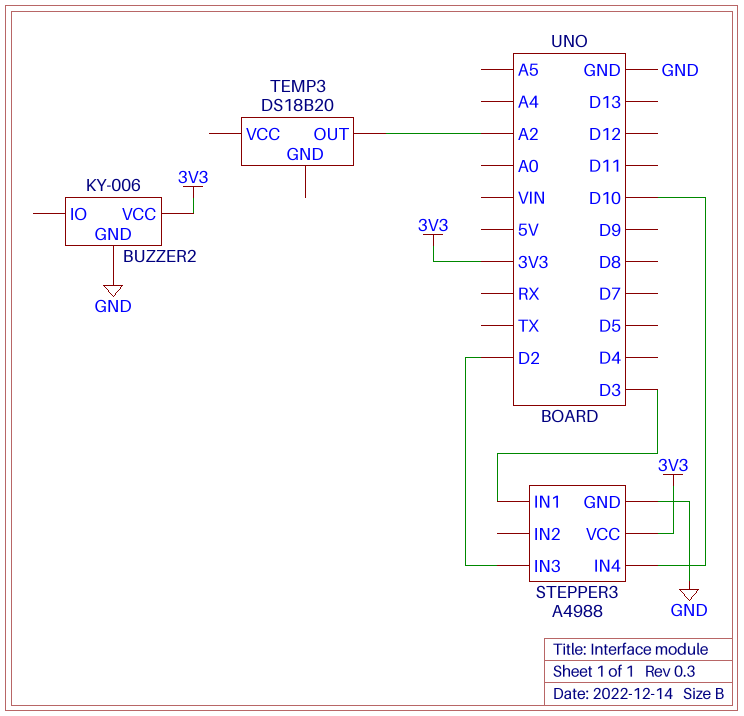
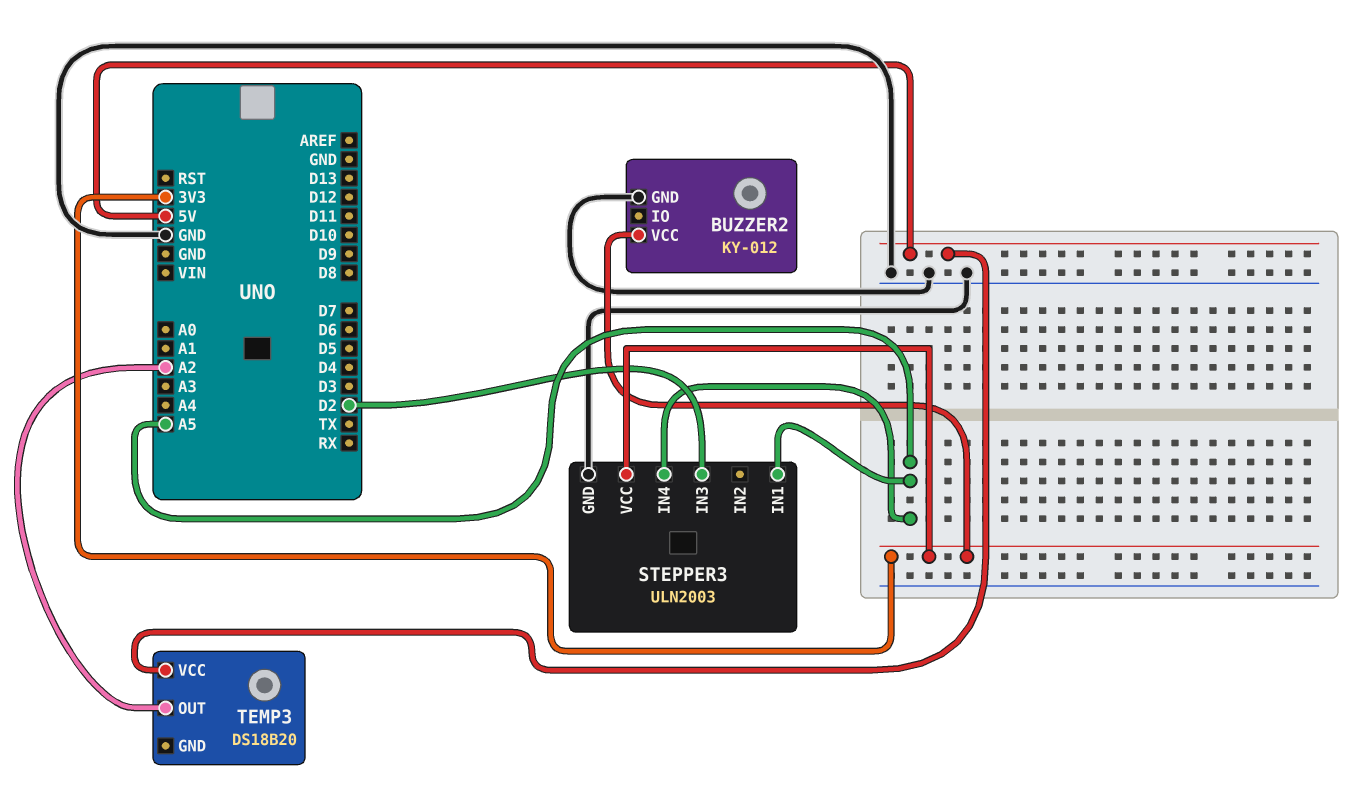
BUZZER2: KY-006 -> KY-012
STEPPER3: A4988 -> ULN2003
STEPPER3 pin IN1: D3 -> A5
STEPPER3 pin IN4: D10 -> A5
TEMP3 pin VCC: none -> 5V

